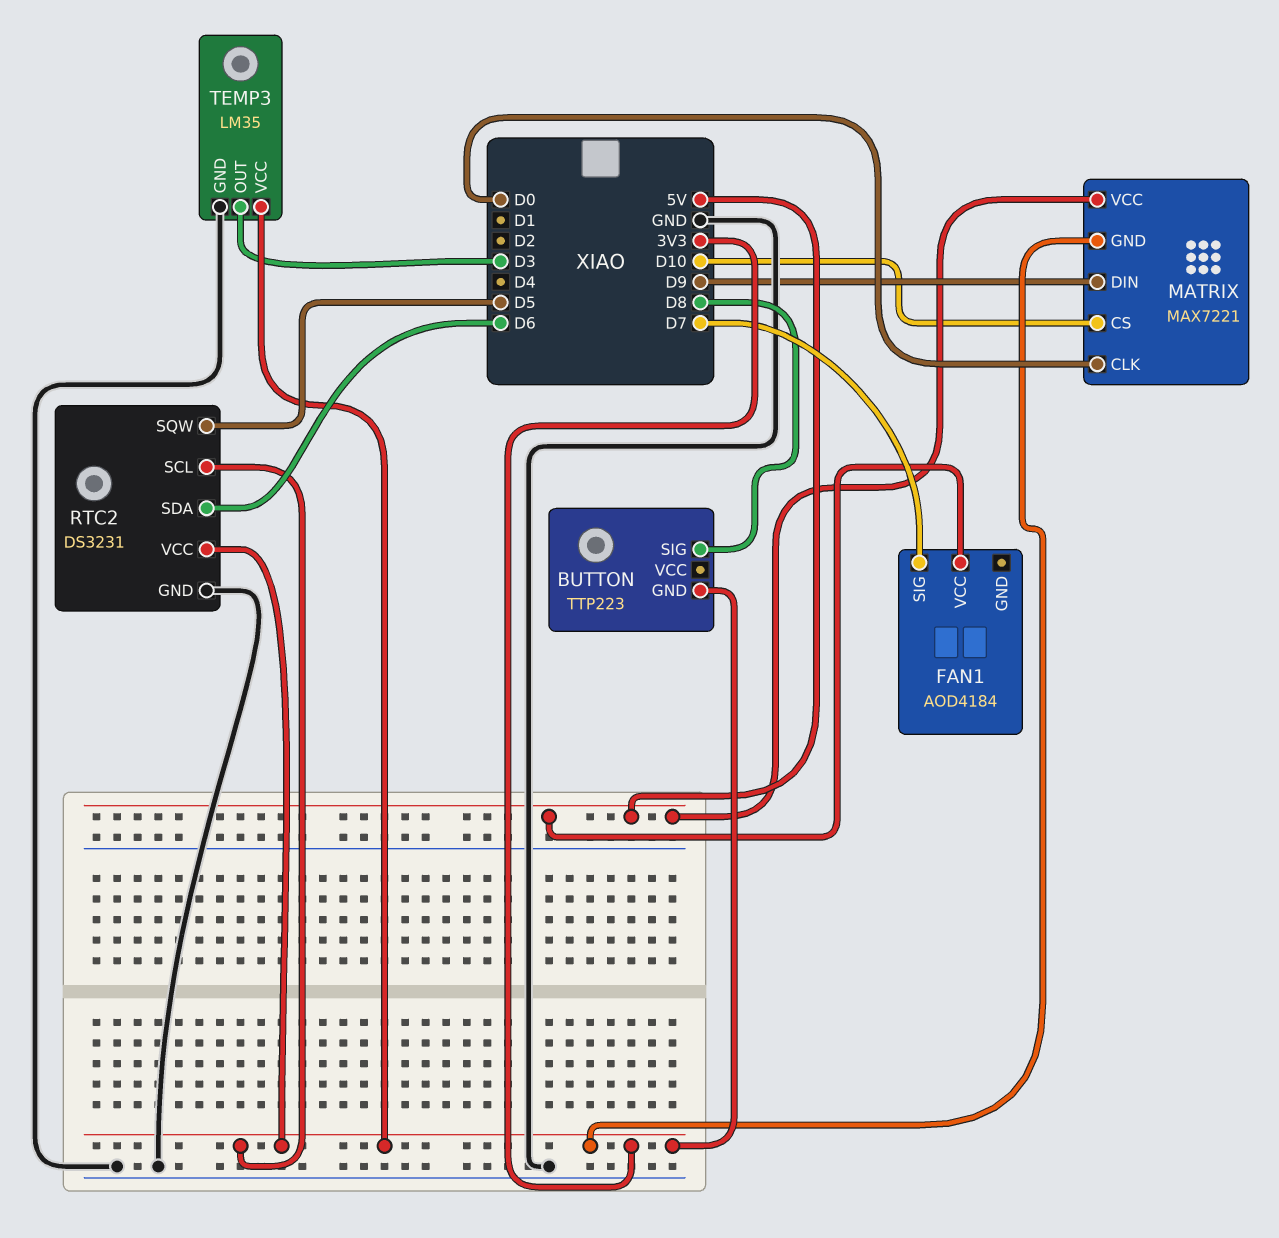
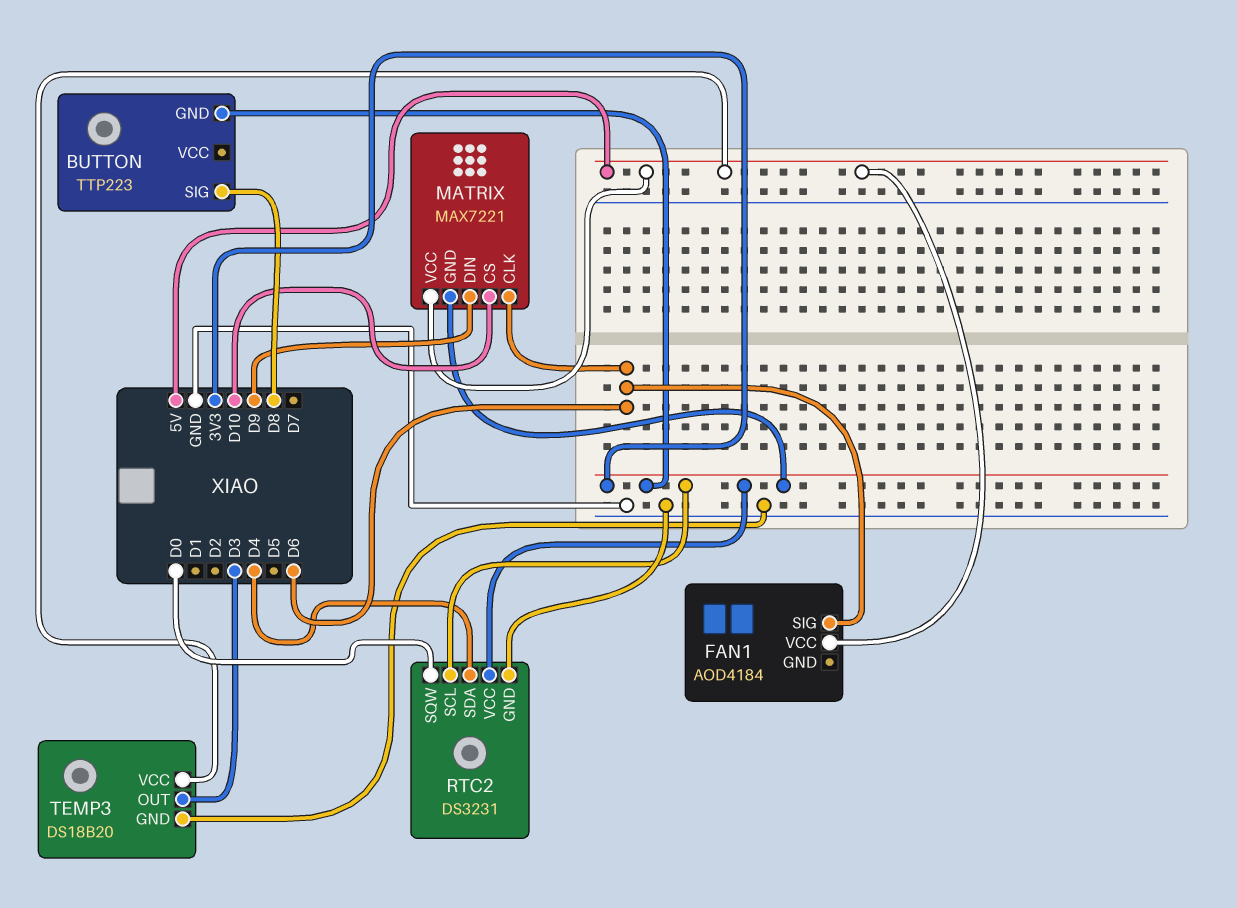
FAN1 pin SIG: D7 -> D6
MATRIX pin CLK: D0 -> D6
RTC2 pin SDA: D6 -> D4
RTC2 pin SQW: D5 -> D0
TEMP3: LM35 -> DS18B20
TEMP3 pin VCC: 3V3 -> 5V

